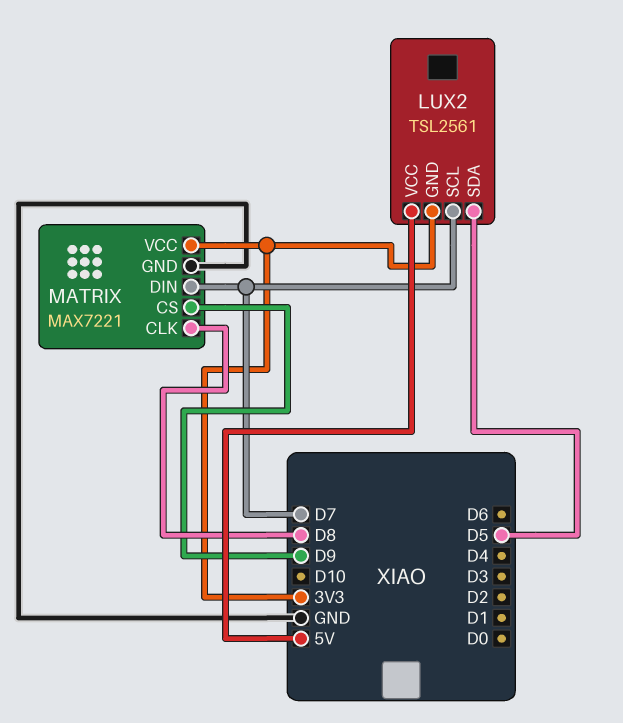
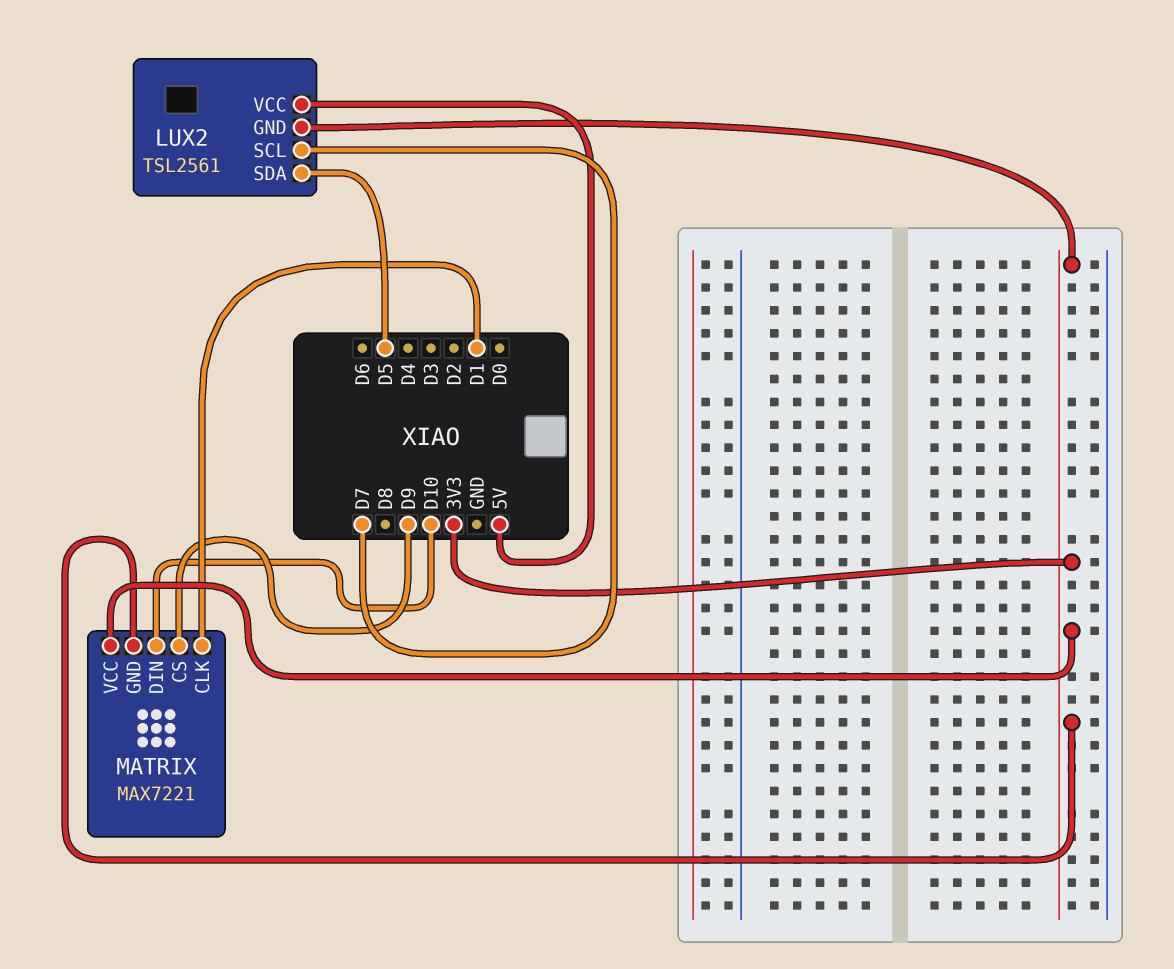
MATRIX pin CLK: D8 -> D1
MATRIX pin DIN: D7 -> D10
MATRIX pin GND: GND -> 3V3

